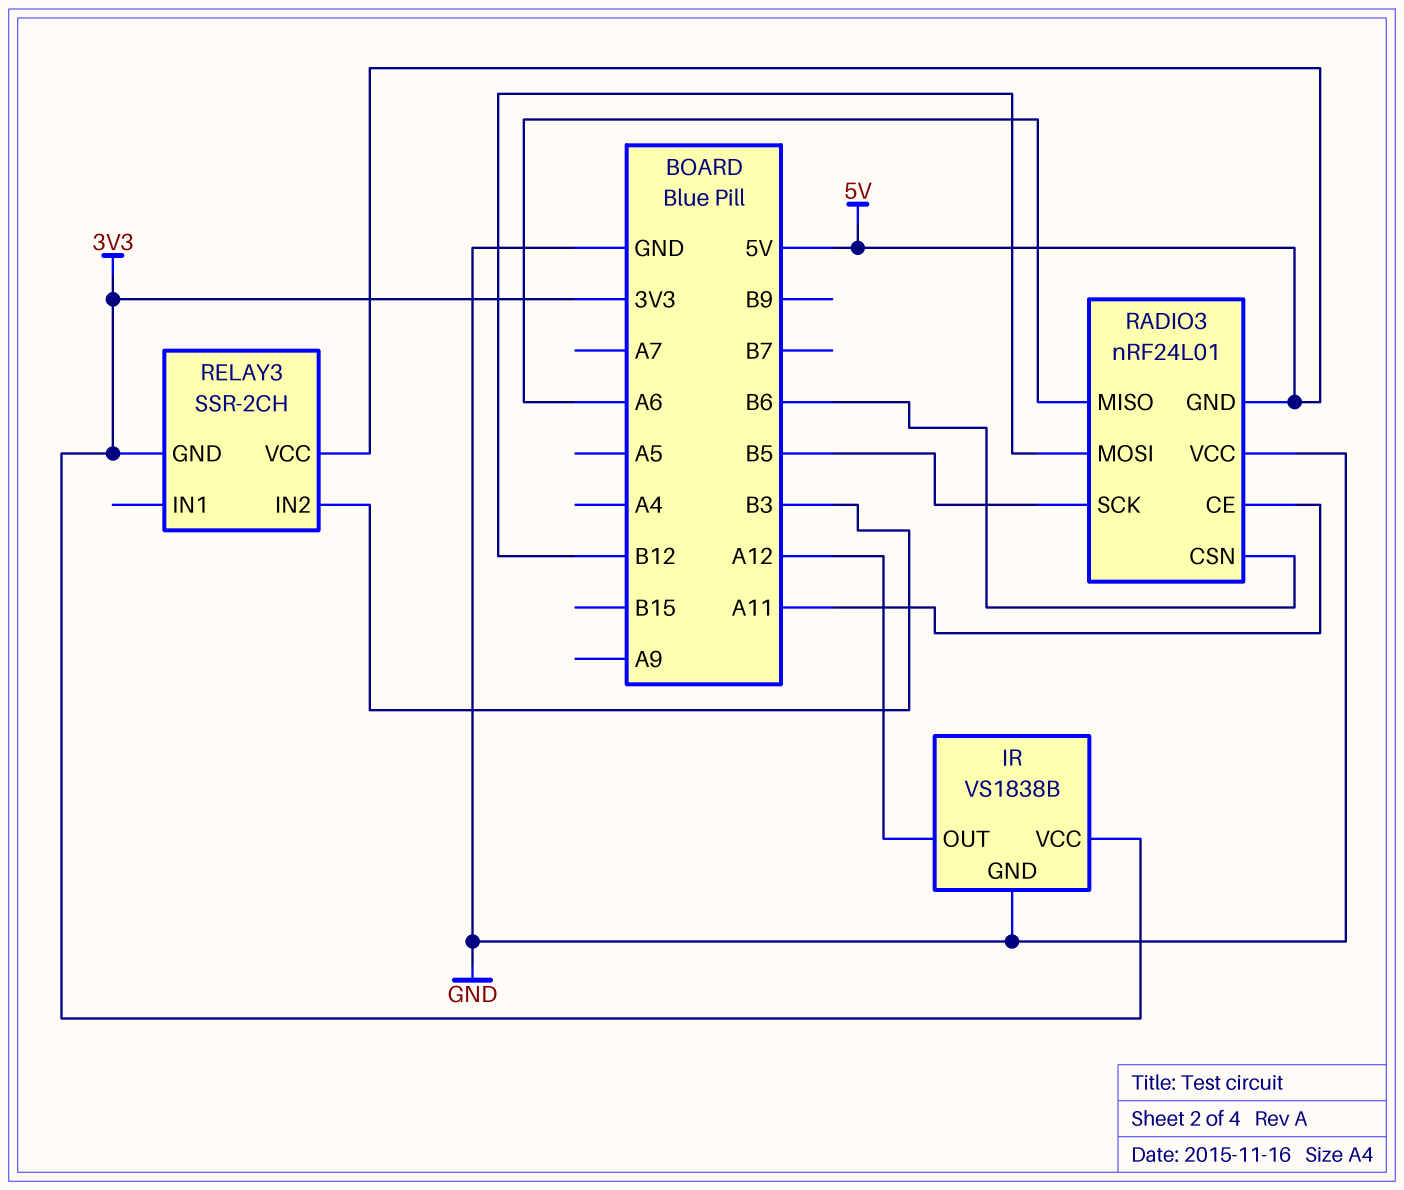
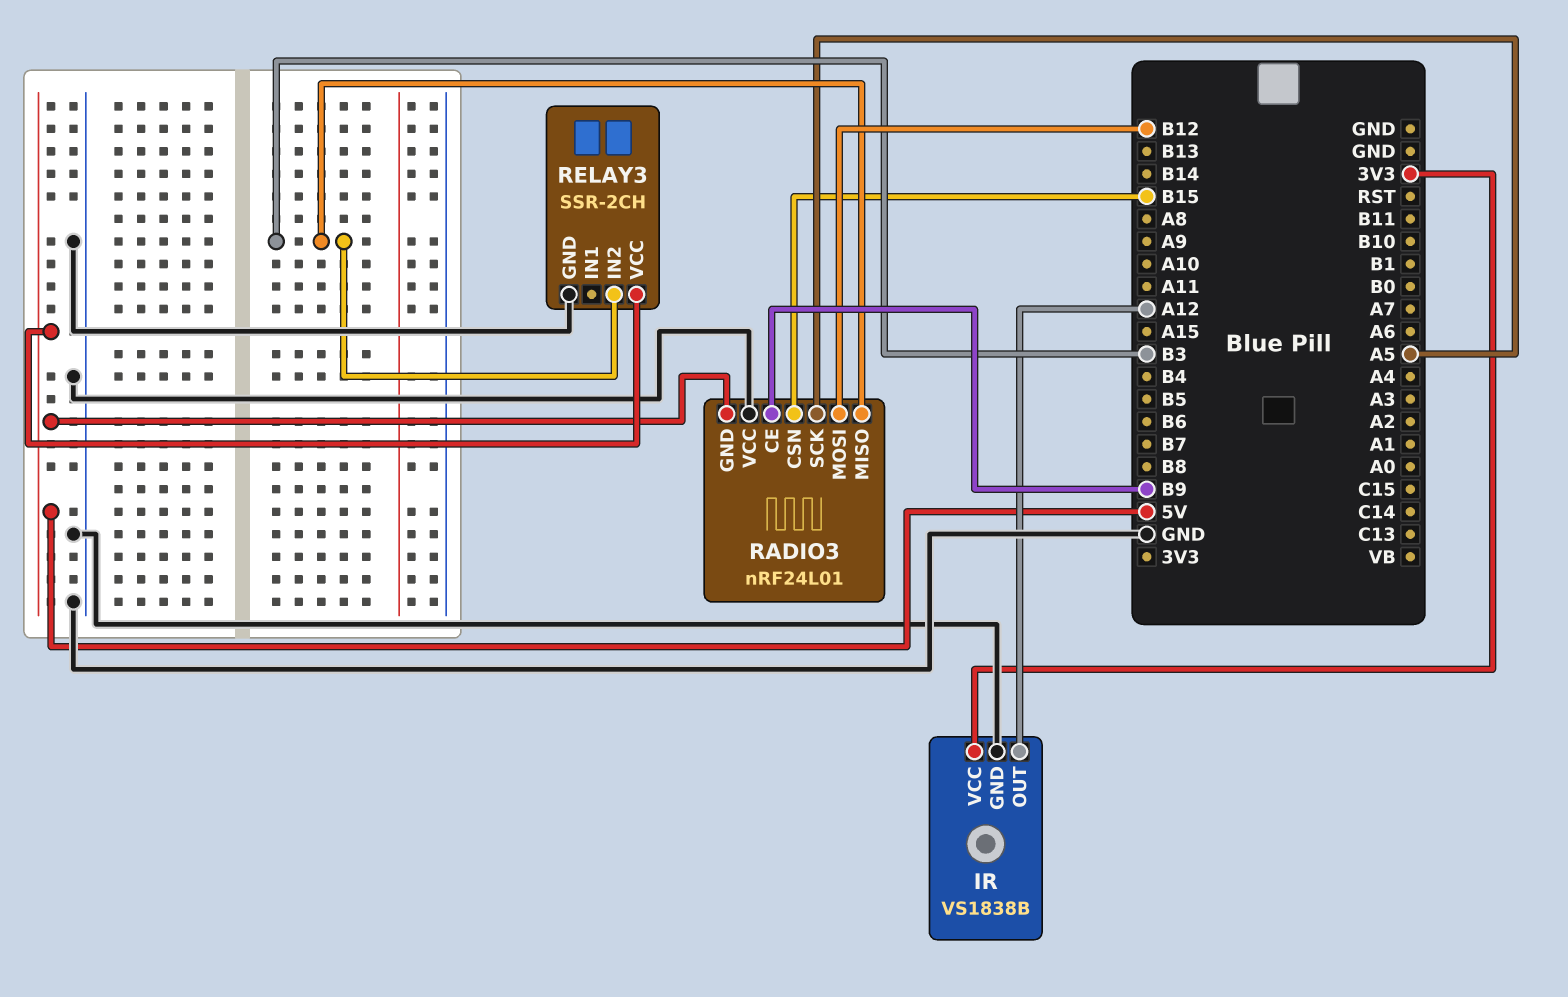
RADIO3 pin CE: A11 -> B9
RADIO3 pin CSN: B6 -> B15
RADIO3 pin MISO: A6 -> B3
RADIO3 pin SCK: B5 -> A5
RELAY3 pin GND: 3V3 -> GND

